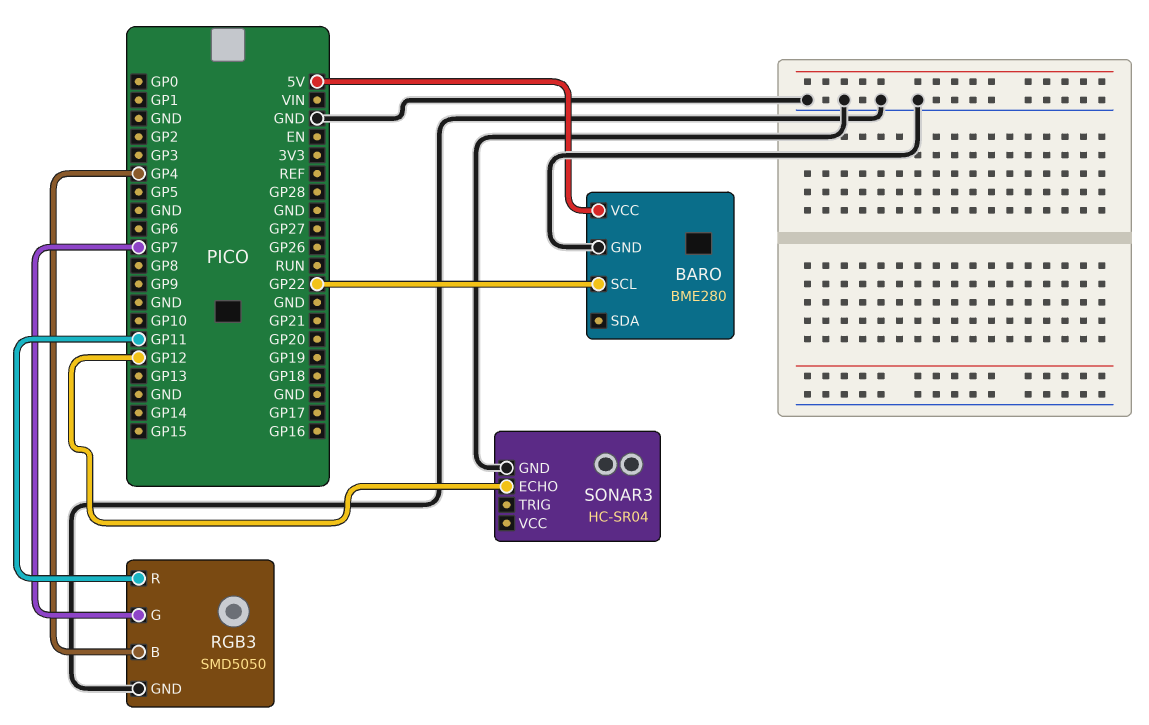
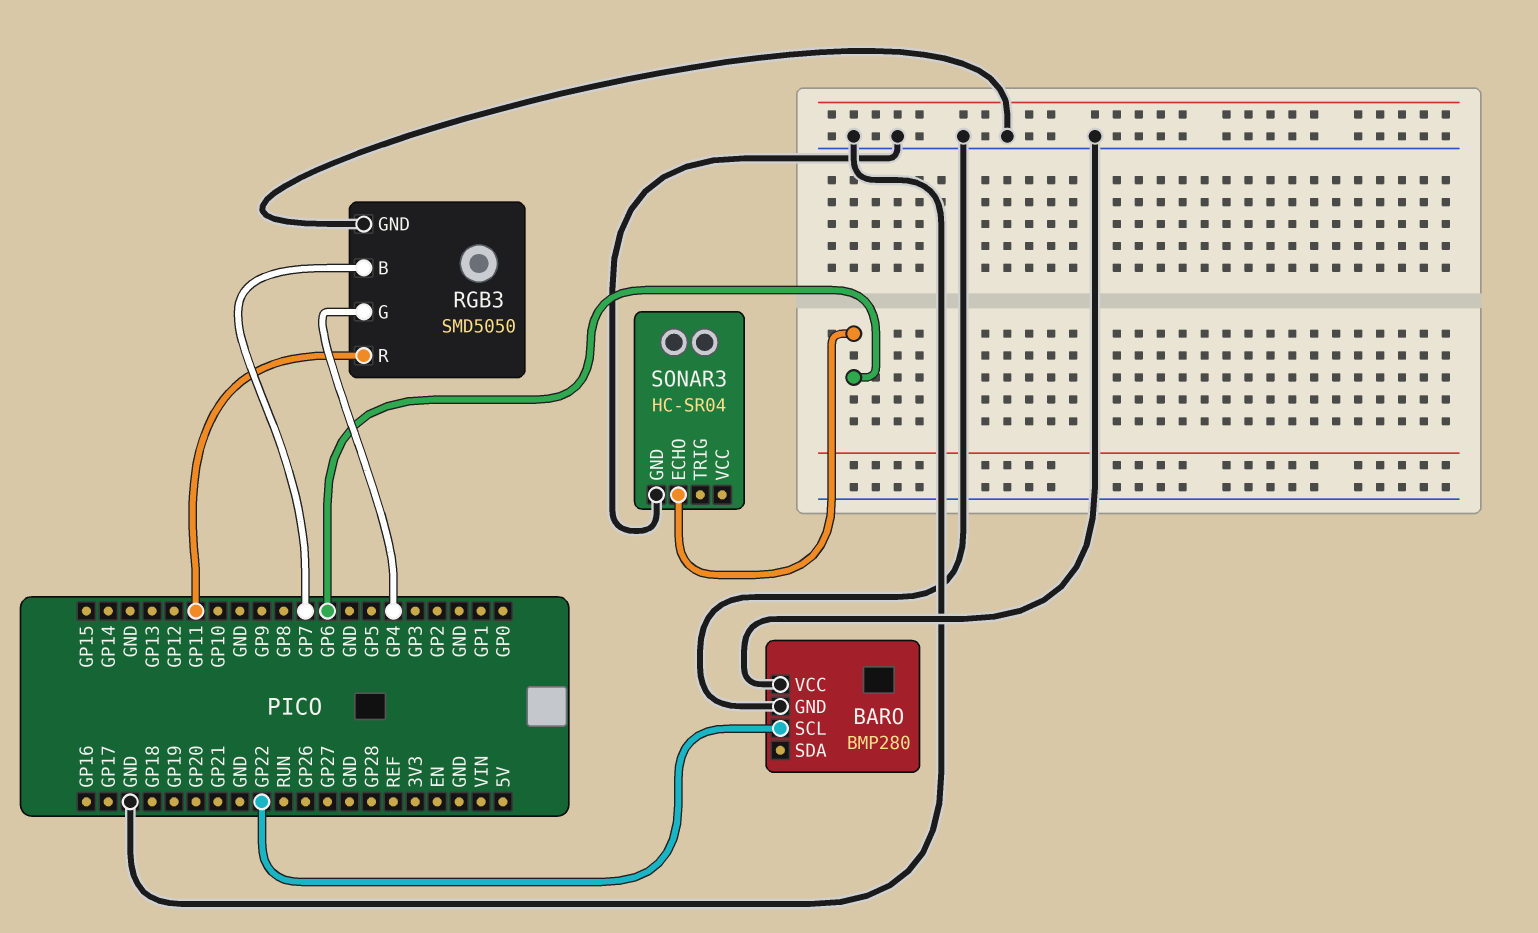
BARO: BME280 -> BMP280
BARO pin VCC: 5V -> GND
RGB3 pin B: GP4 -> GP7
RGB3 pin G: GP7 -> GP4
SONAR3 pin ECHO: GP12 -> GP6

